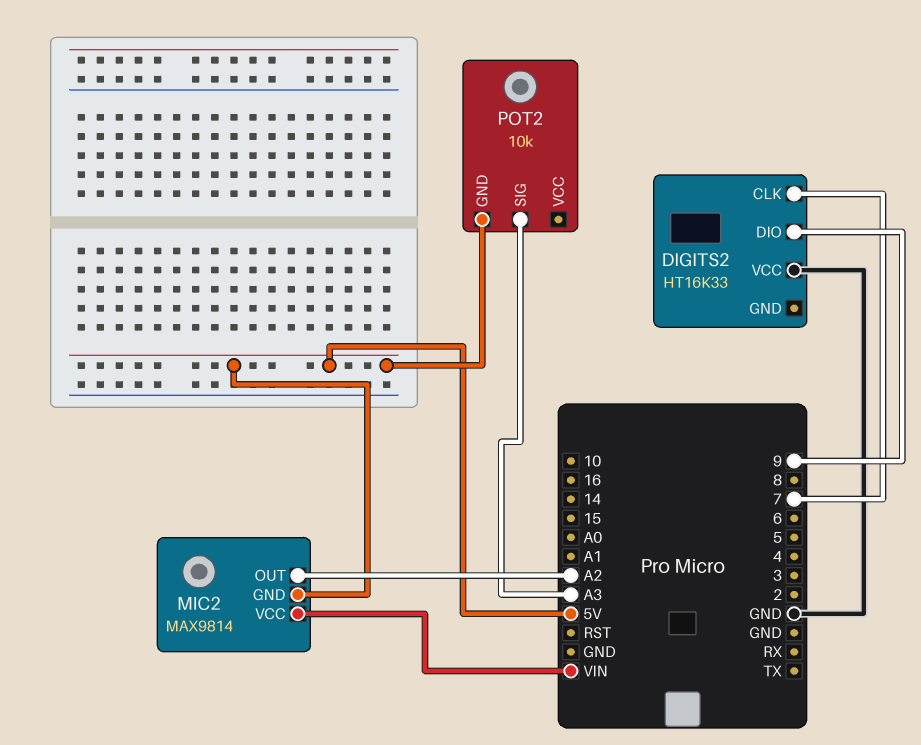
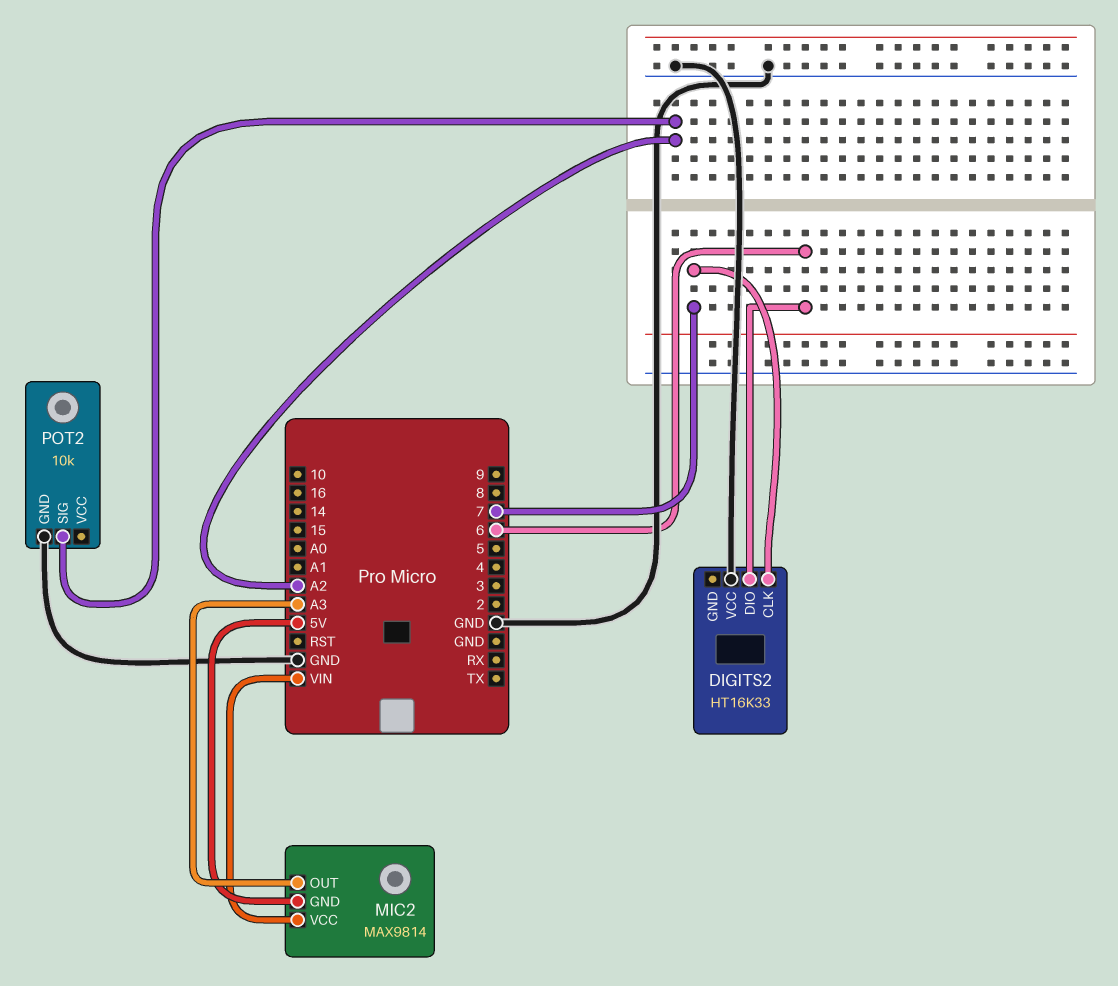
DIGITS2 pin DIO: 9 -> 6
MIC2 pin OUT: A2 -> A3
POT2 pin GND: 5V -> GND
POT2 pin SIG: A3 -> A2

